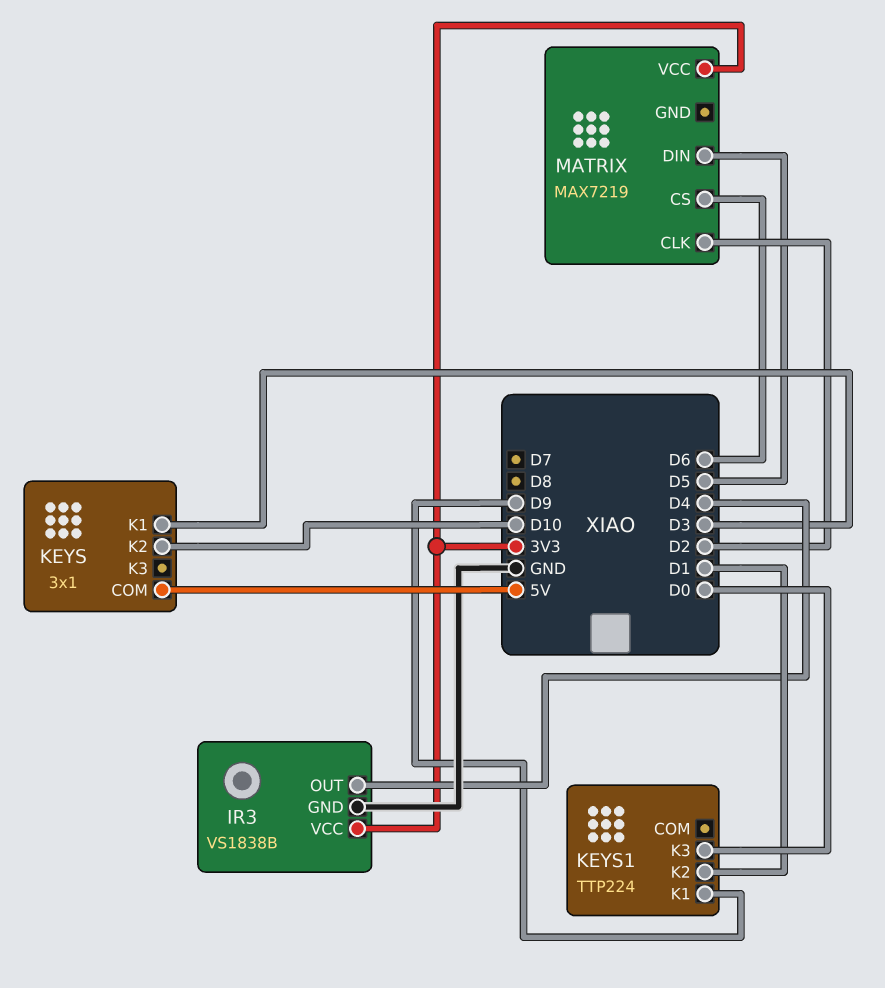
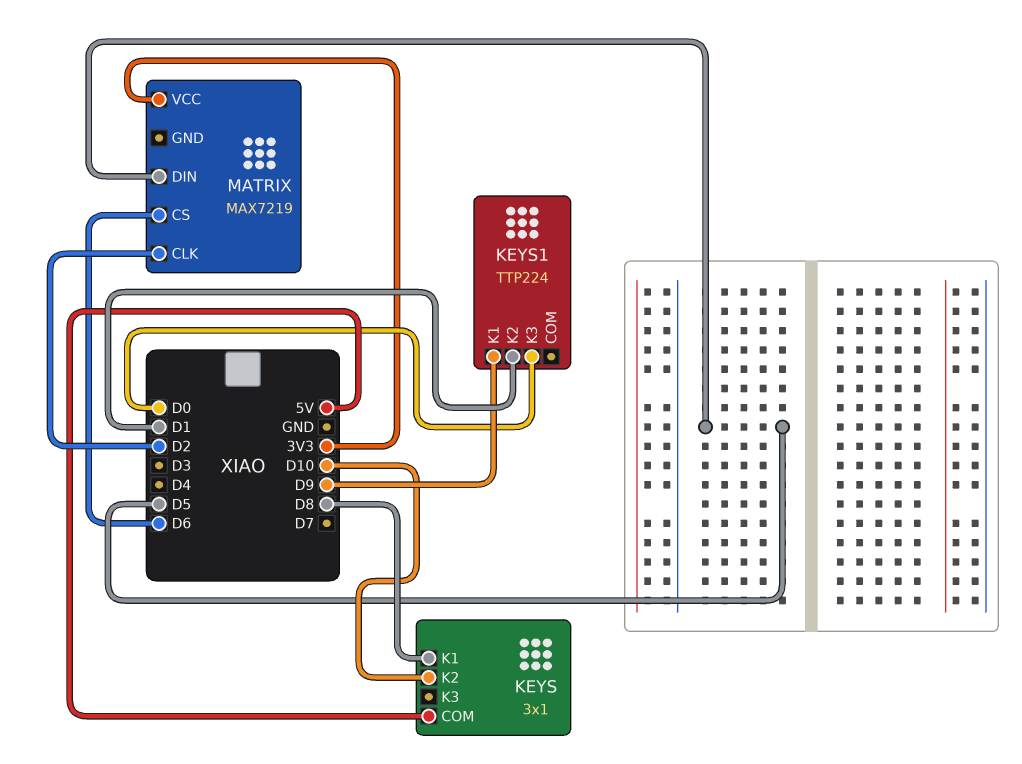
IR3: VS1838B -> none
IR3 pin GND: GND -> none
IR3 pin OUT: D4 -> none
IR3 pin VCC: 3V3 -> none
KEYS pin K1: D3 -> D8

